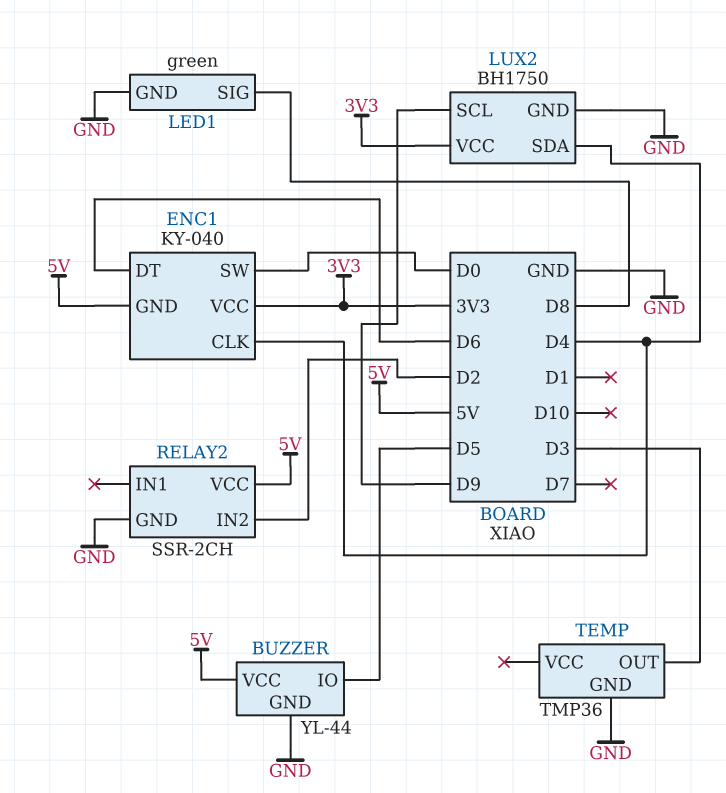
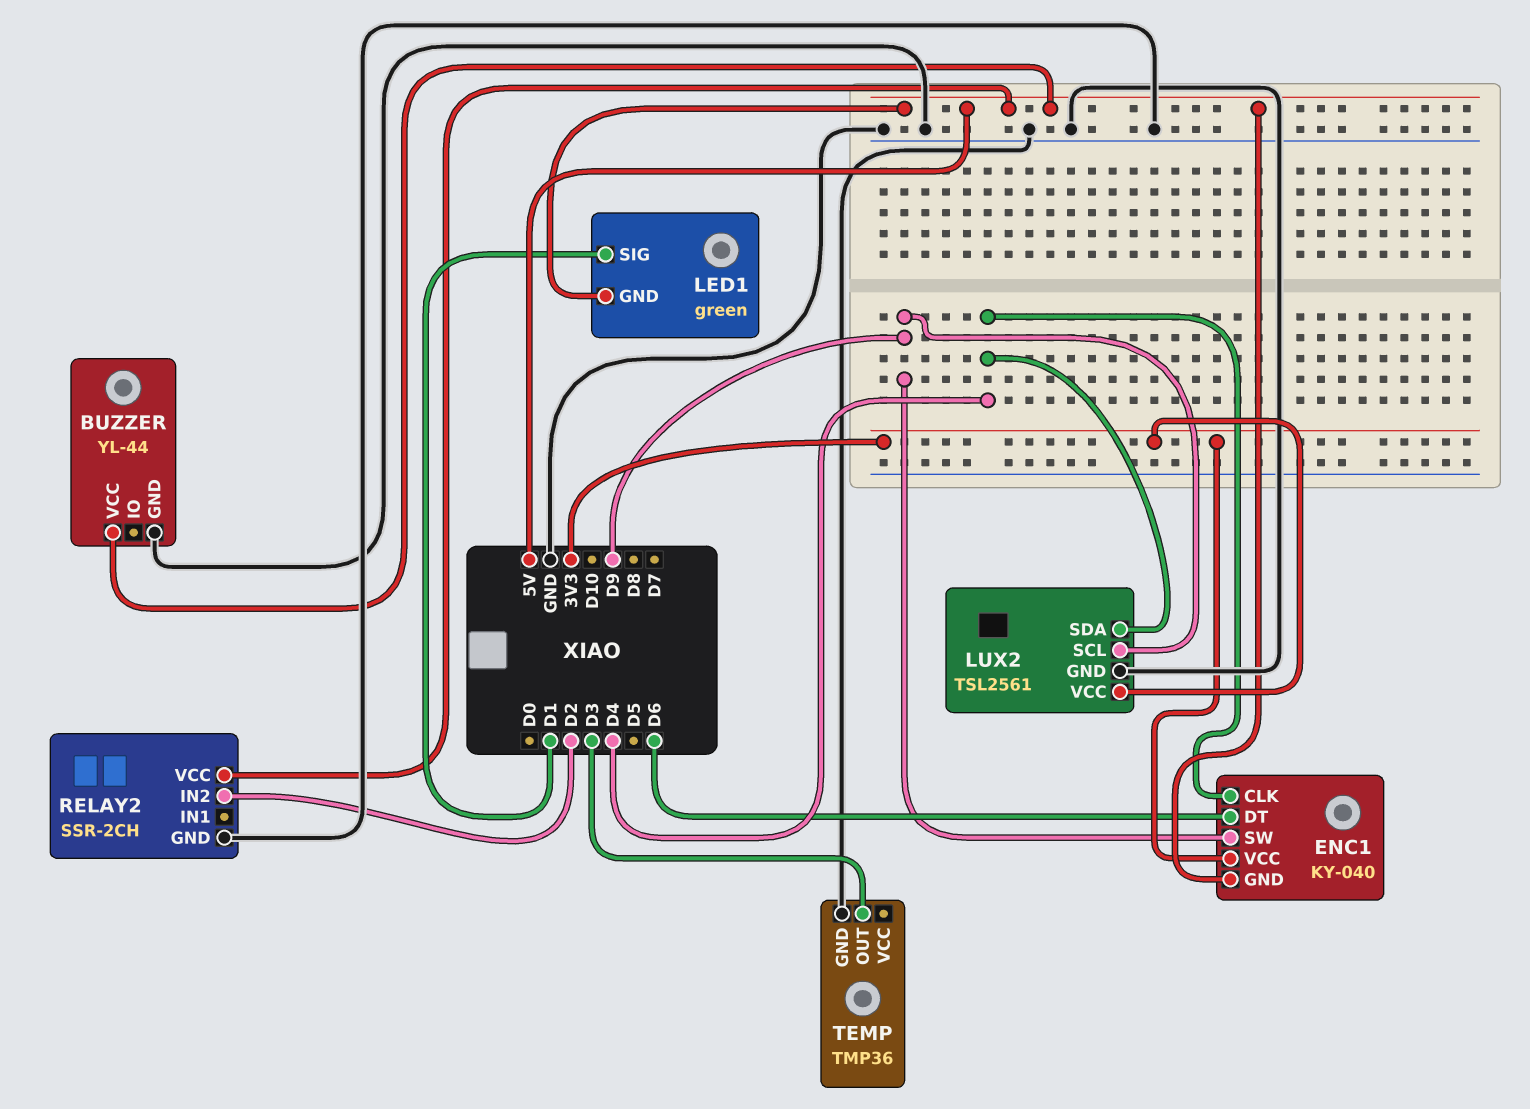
BUZZER pin IO: D5 -> none
ENC1 pin SW: D0 -> D9
LED1 pin GND: GND -> 5V
LED1 pin SIG: D8 -> D1
LUX2: BH1750 -> TSL2561

